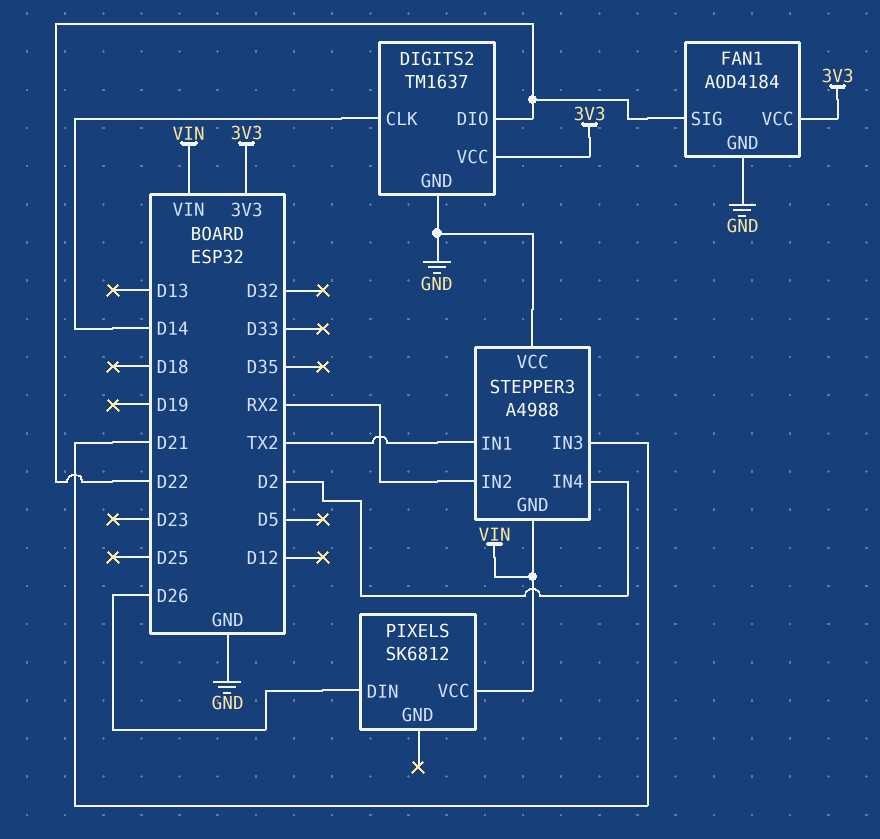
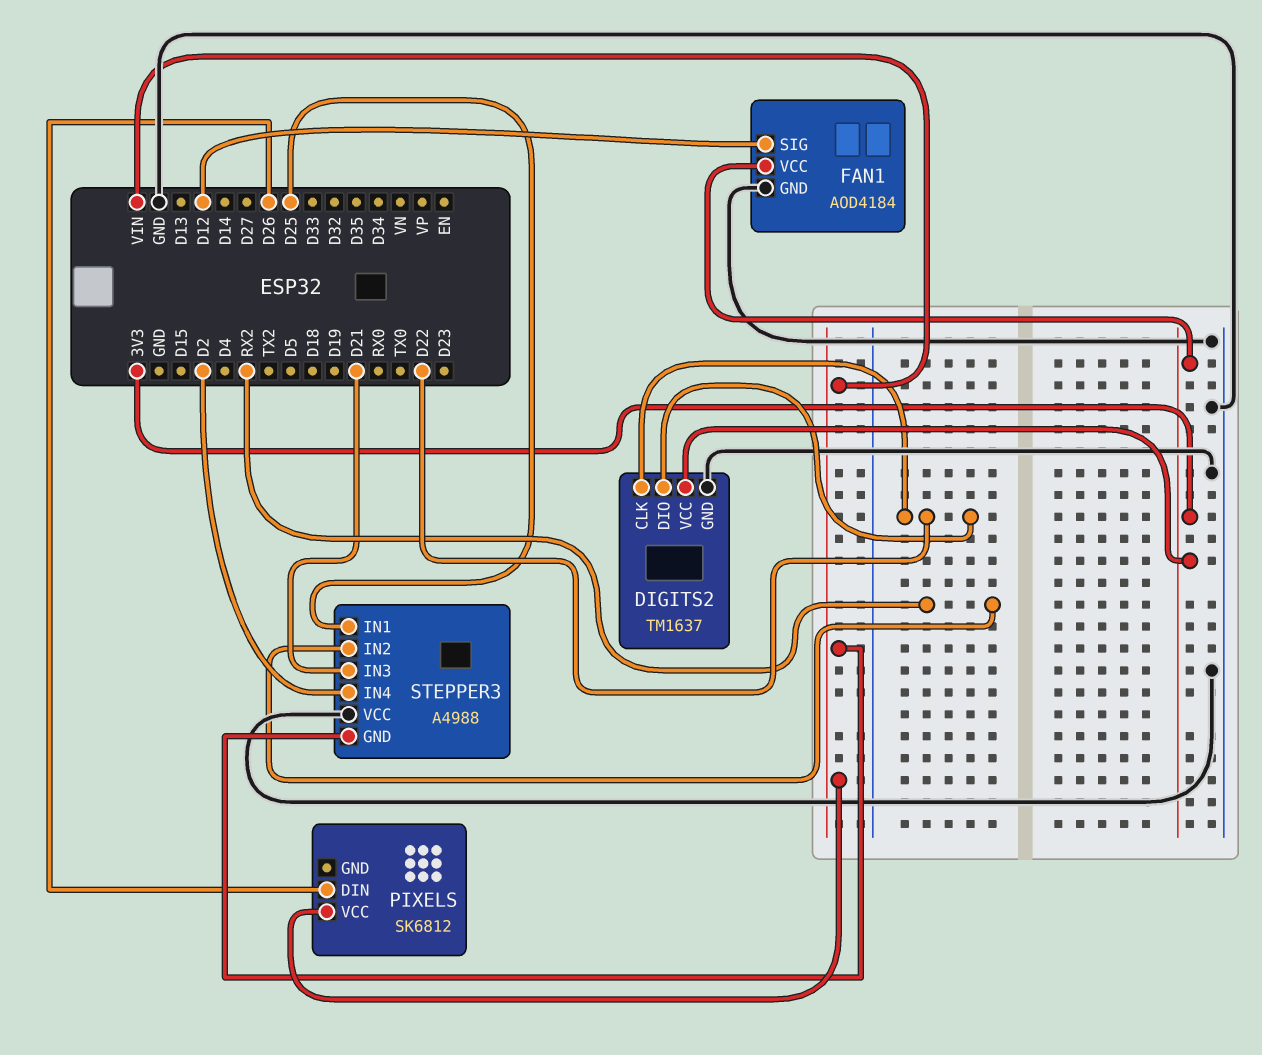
DIGITS2 pin CLK: D14 -> D22
FAN1 pin SIG: D22 -> D12
STEPPER3 pin IN1: TX2 -> D25

